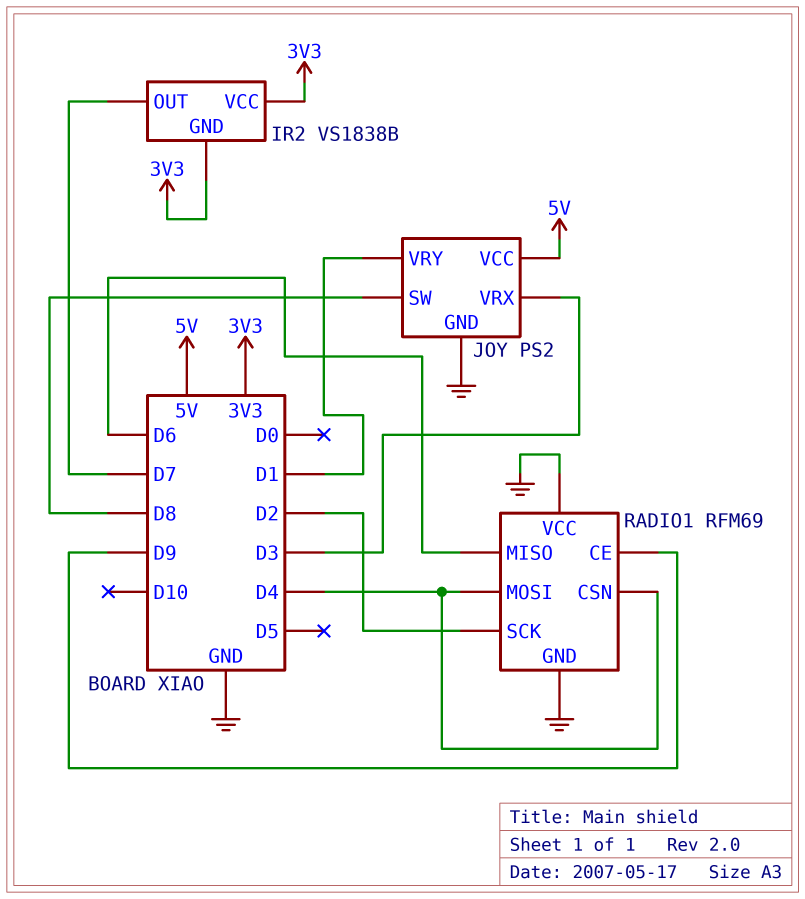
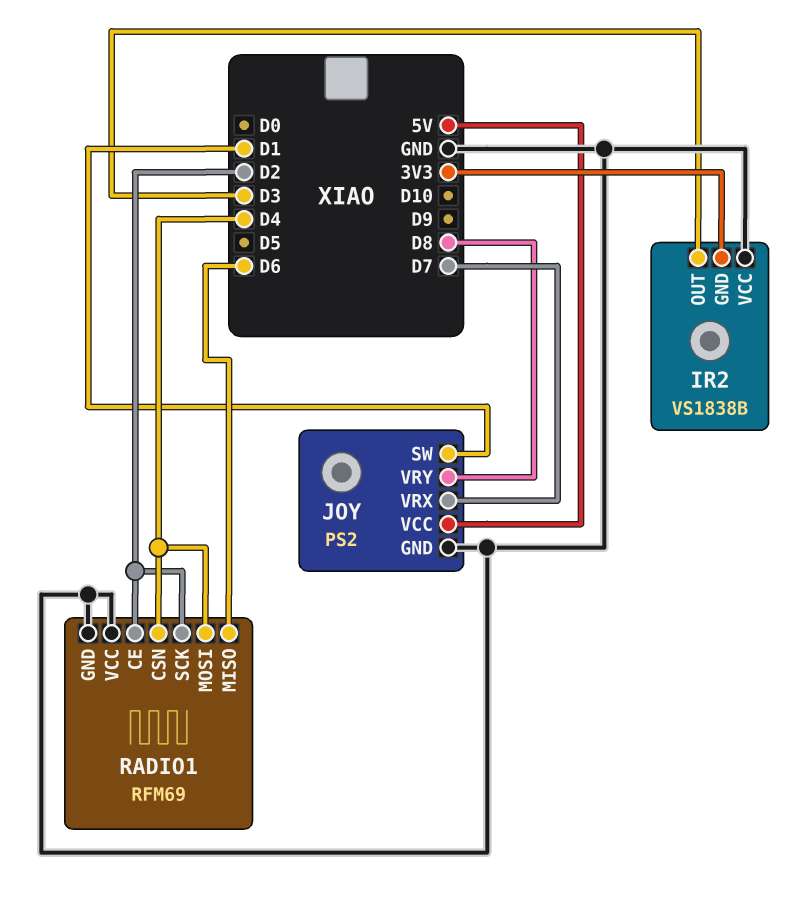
IR2 pin OUT: D7 -> D3
IR2 pin VCC: 3V3 -> GND
JOY pin SW: D8 -> D1
JOY pin VRX: D3 -> D7
JOY pin VRY: D1 -> D8
RADIO1 pin CE: D9 -> D2

